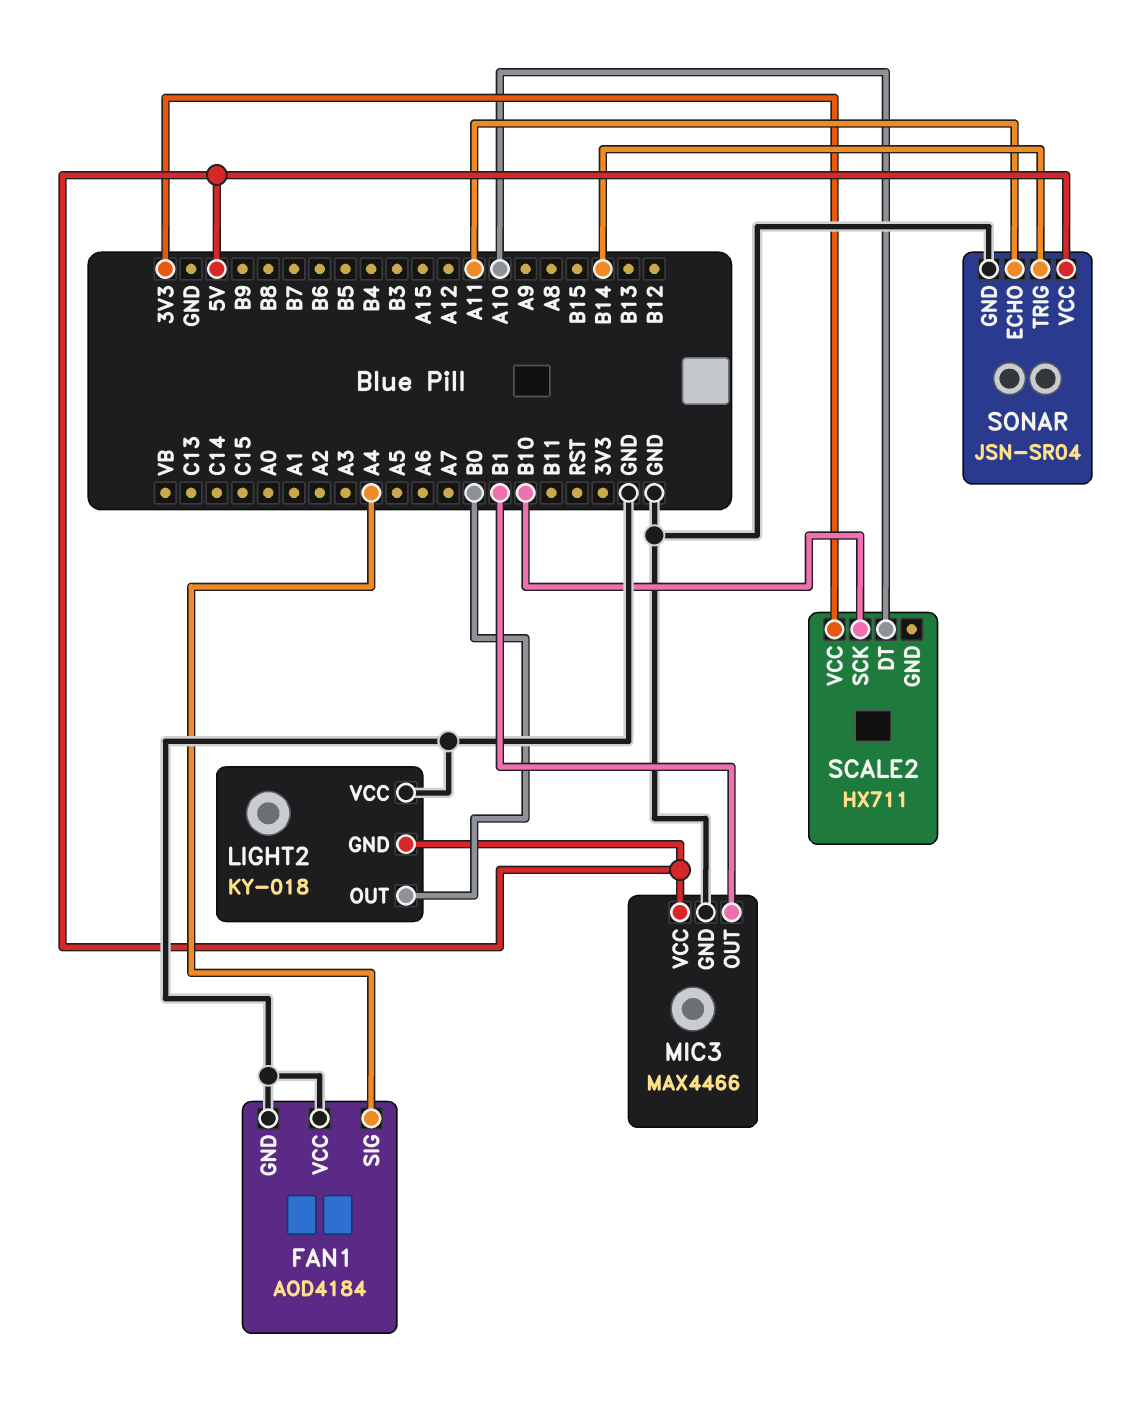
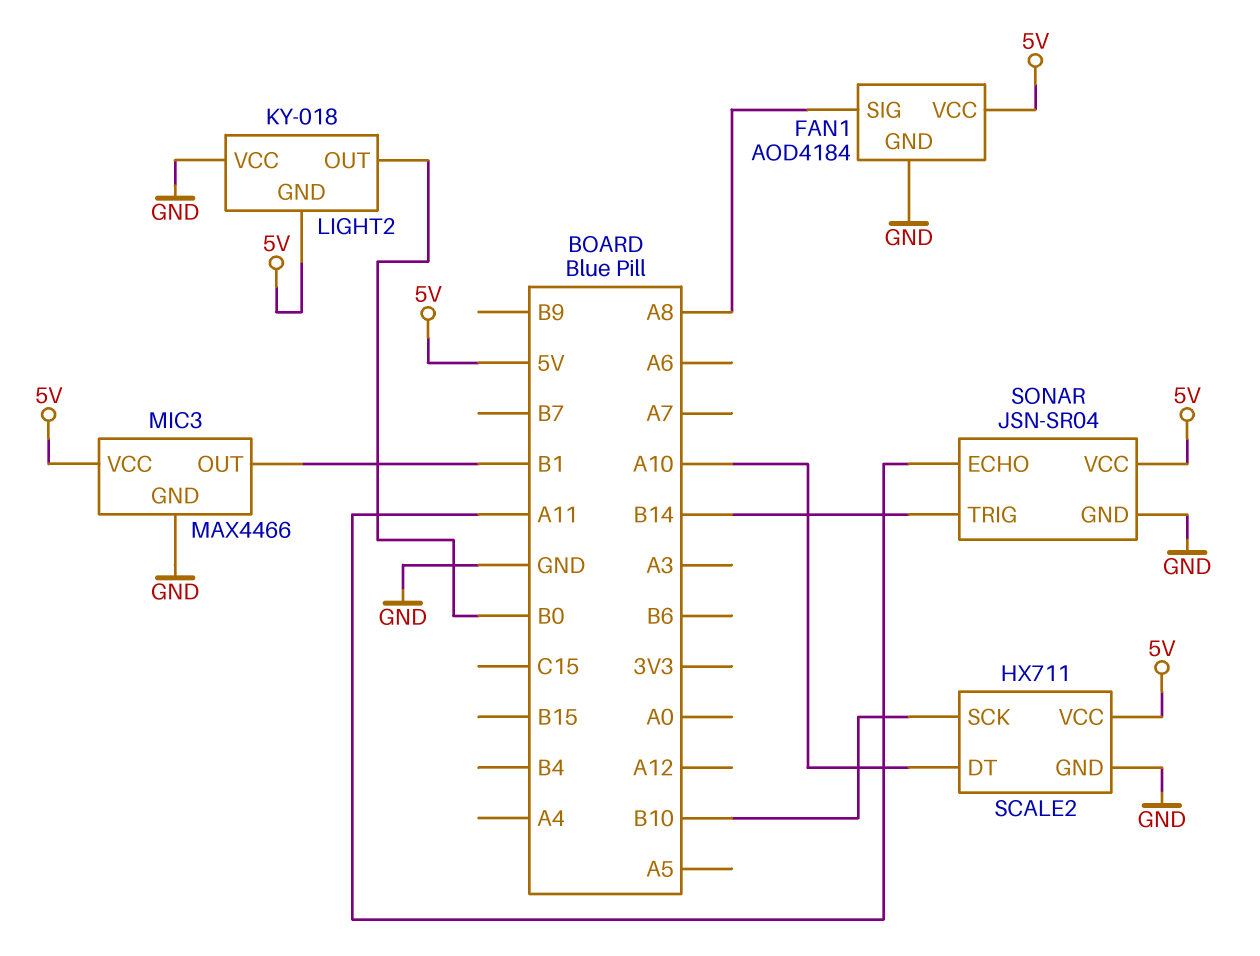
FAN1 pin SIG: A4 -> A8
FAN1 pin VCC: GND -> 5V
SCALE2 pin GND: none -> GND
SCALE2 pin VCC: 3V3 -> 5V

